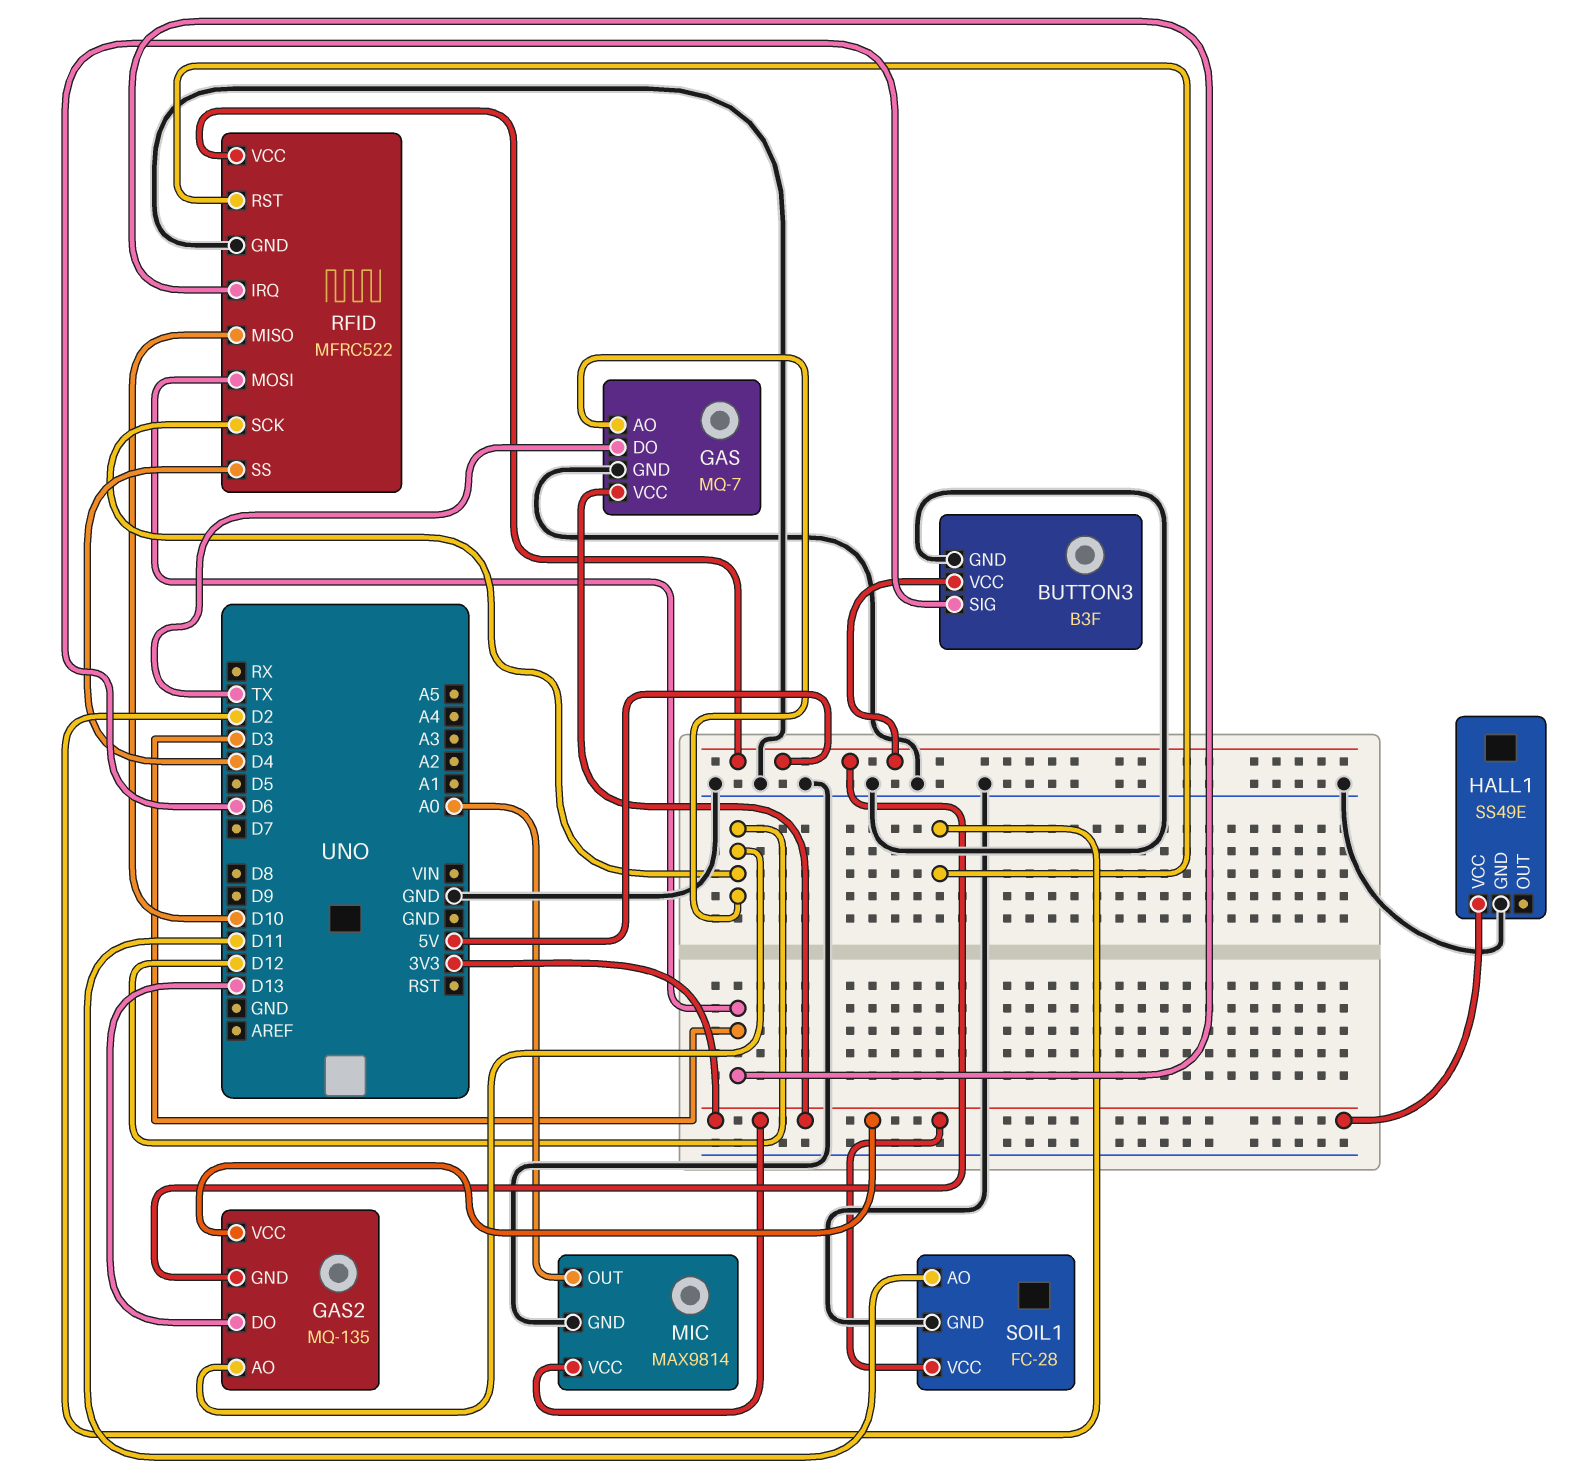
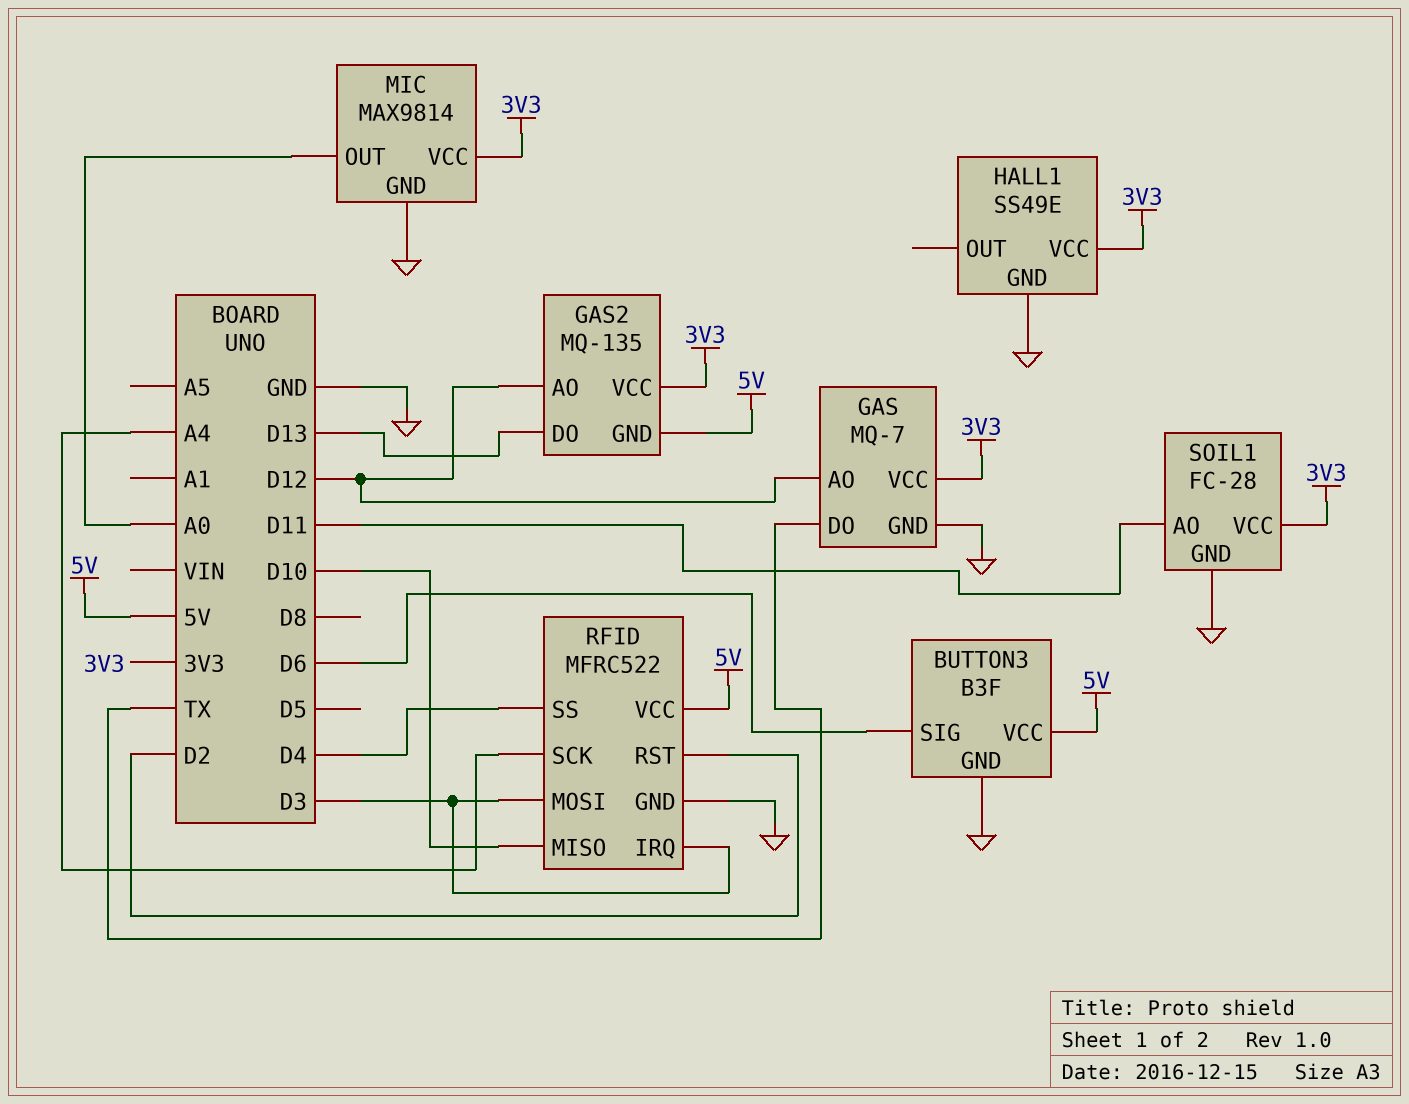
RFID pin SCK: D12 -> A4

